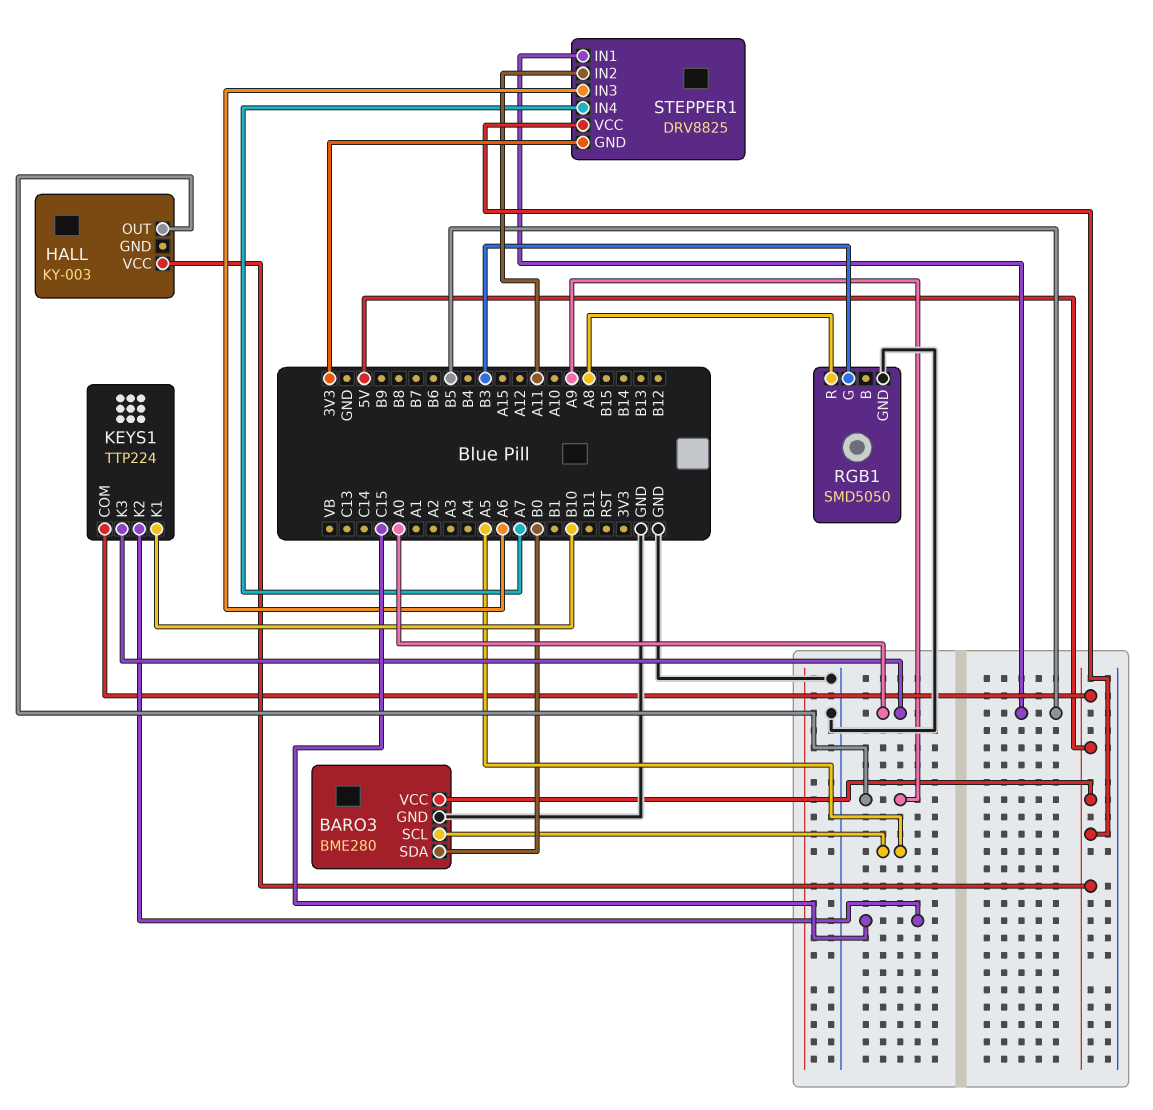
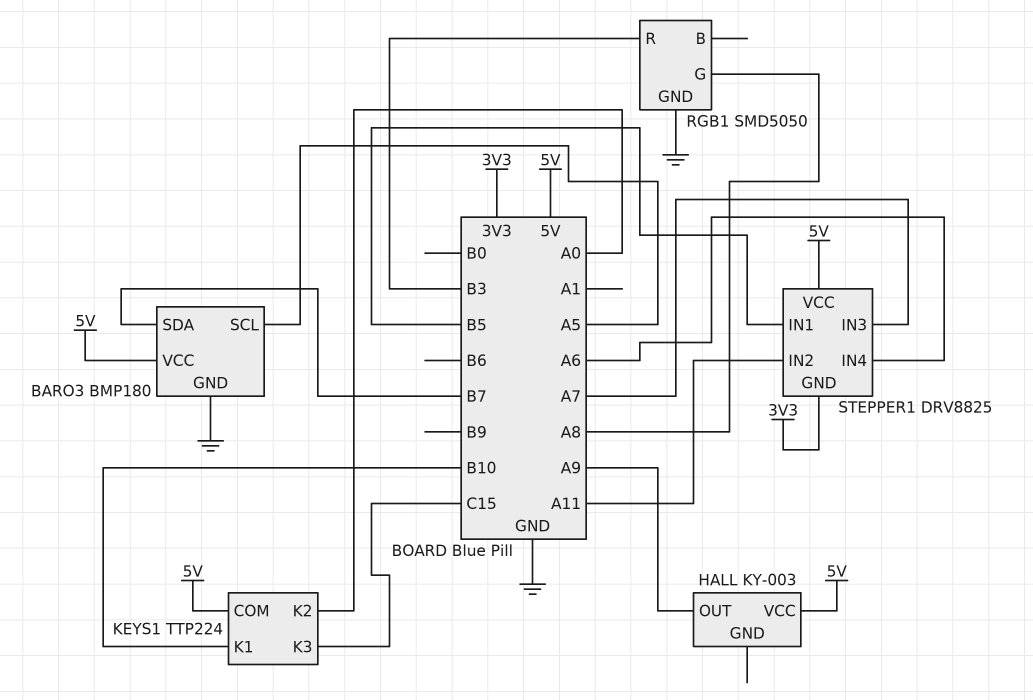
BARO3: BME280 -> BMP180
BARO3 pin SDA: B0 -> B7
KEYS1 pin K2: C15 -> A0
KEYS1 pin K3: A0 -> C15
RGB1 pin G: B3 -> A8
RGB1 pin R: A8 -> B3
STEPPER1 pin IN3: A6 -> A7
STEPPER1 pin IN4: A7 -> A6

